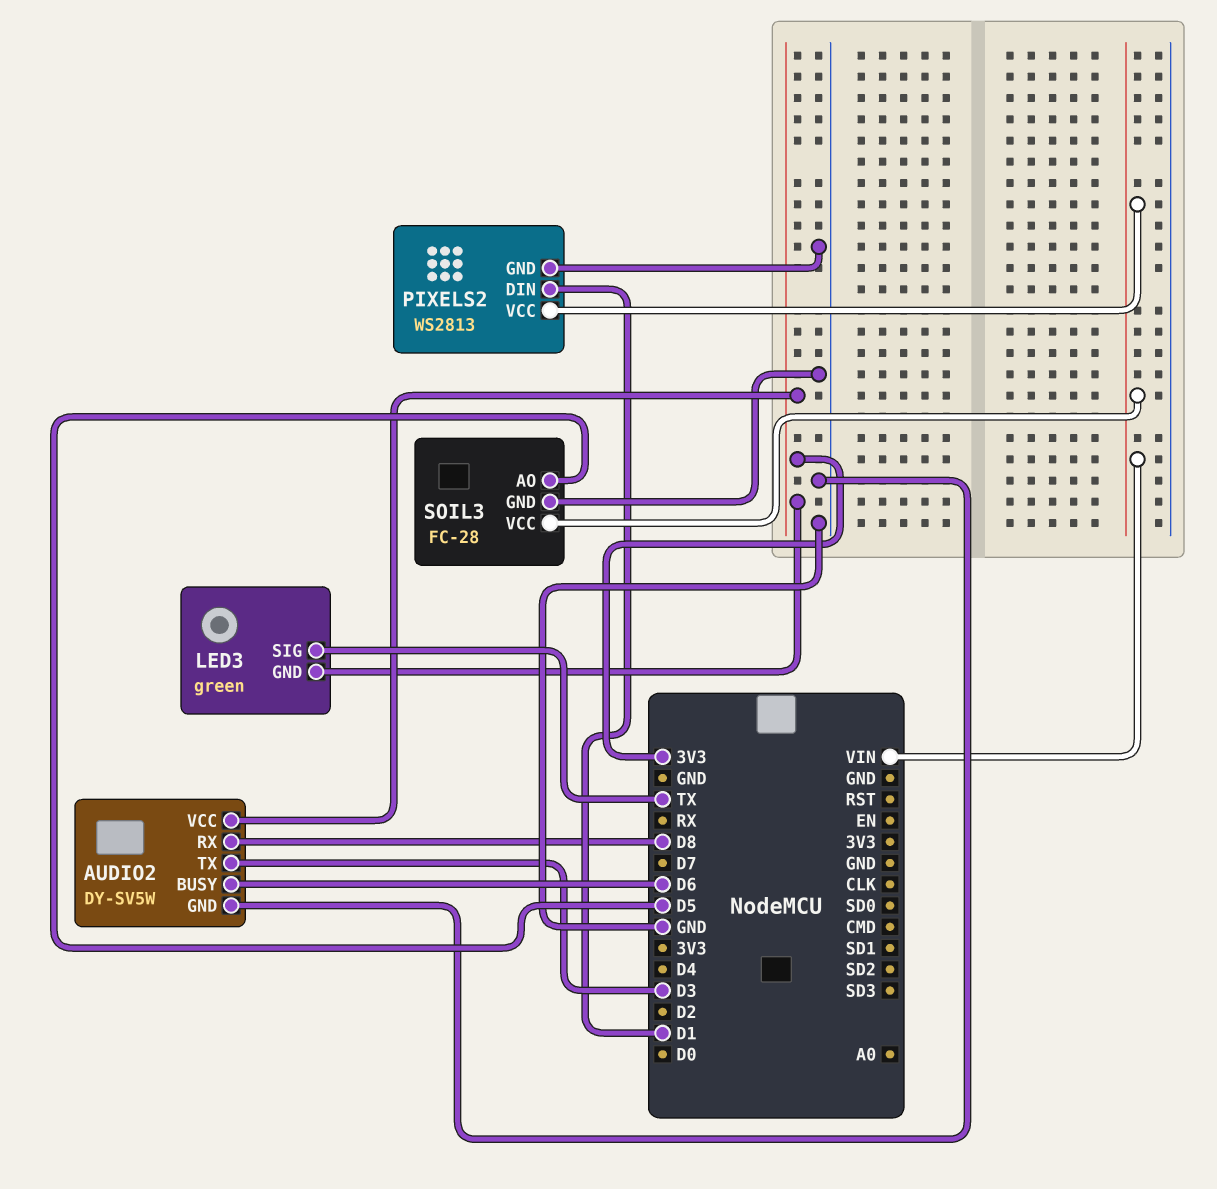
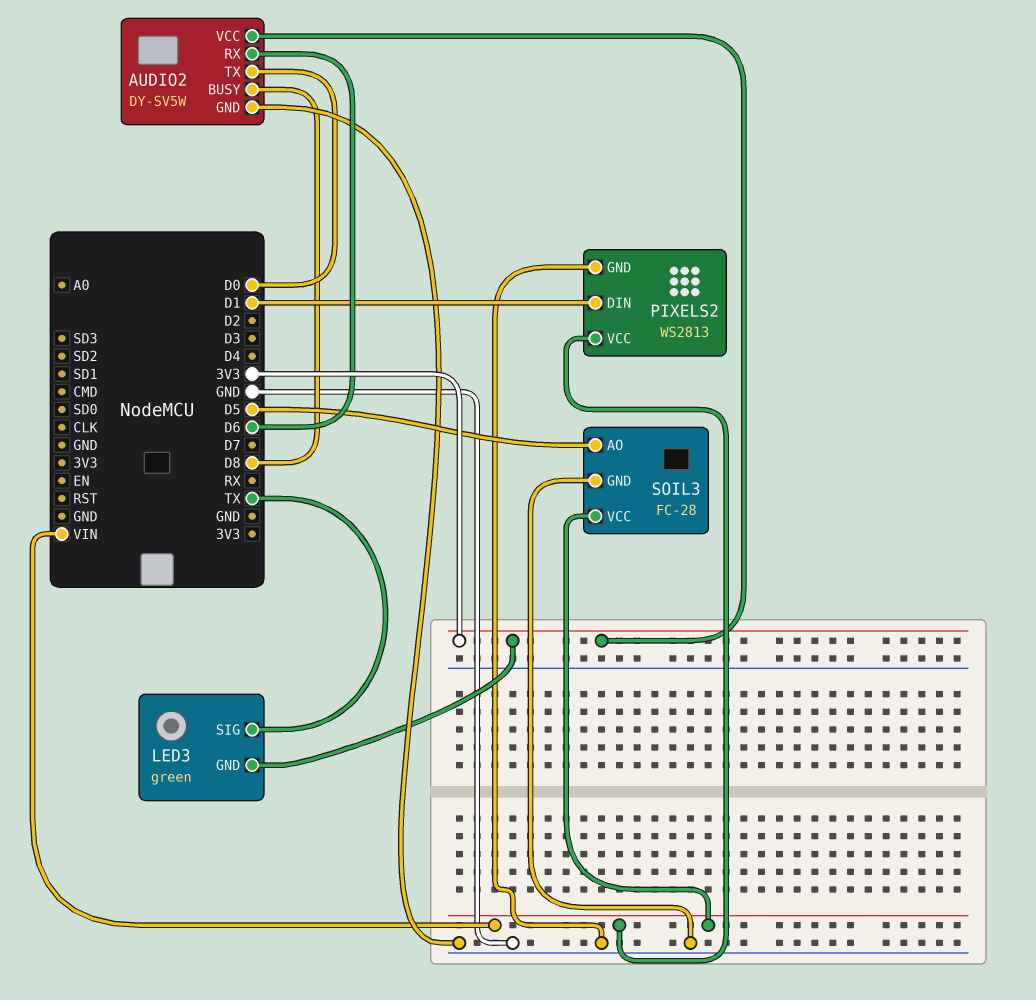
AUDIO2 pin BUSY: D6 -> D8
AUDIO2 pin RX: D8 -> D6
AUDIO2 pin TX: D3 -> D0

